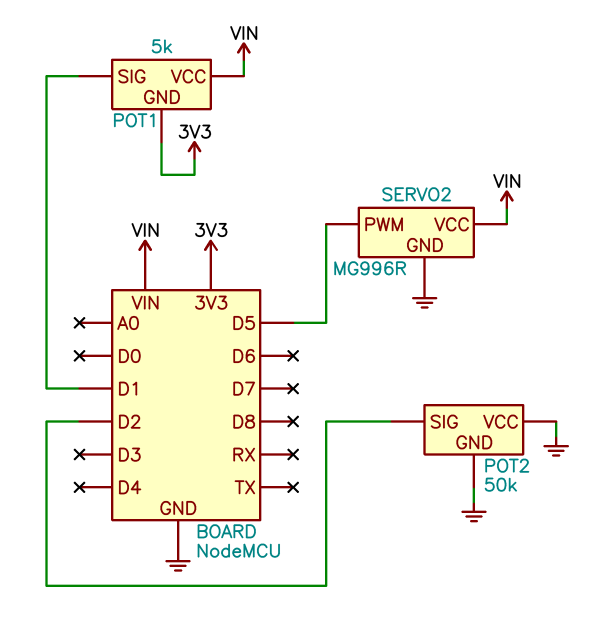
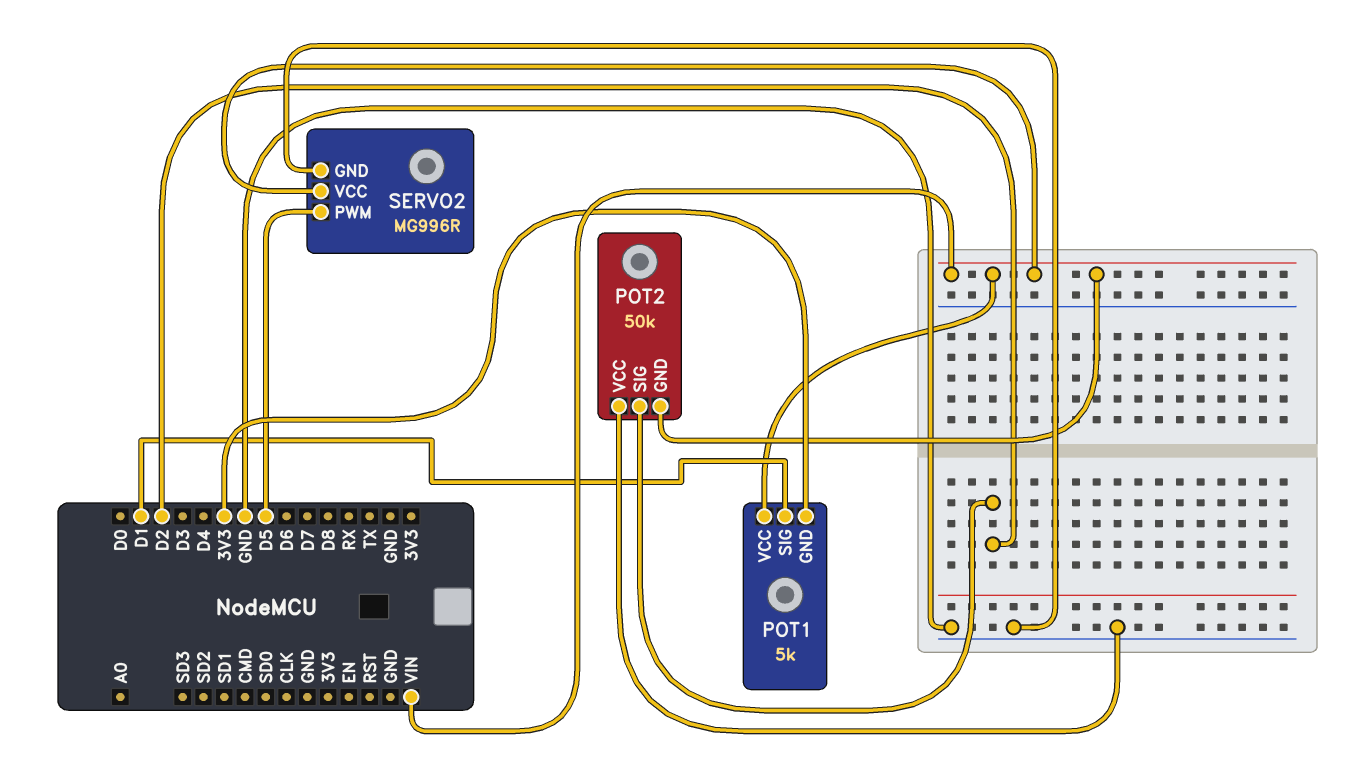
POT2 pin GND: GND -> VIN

